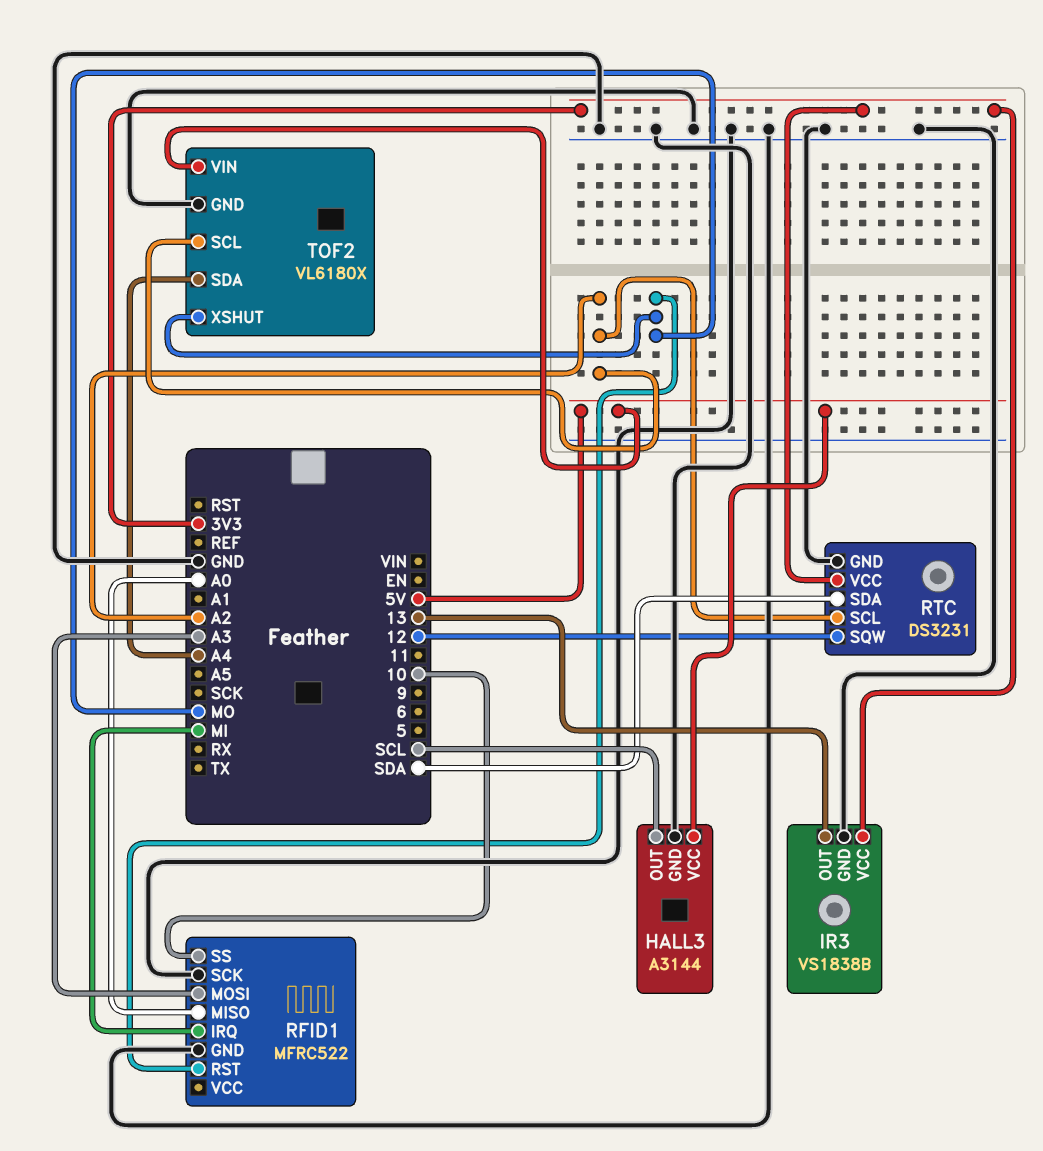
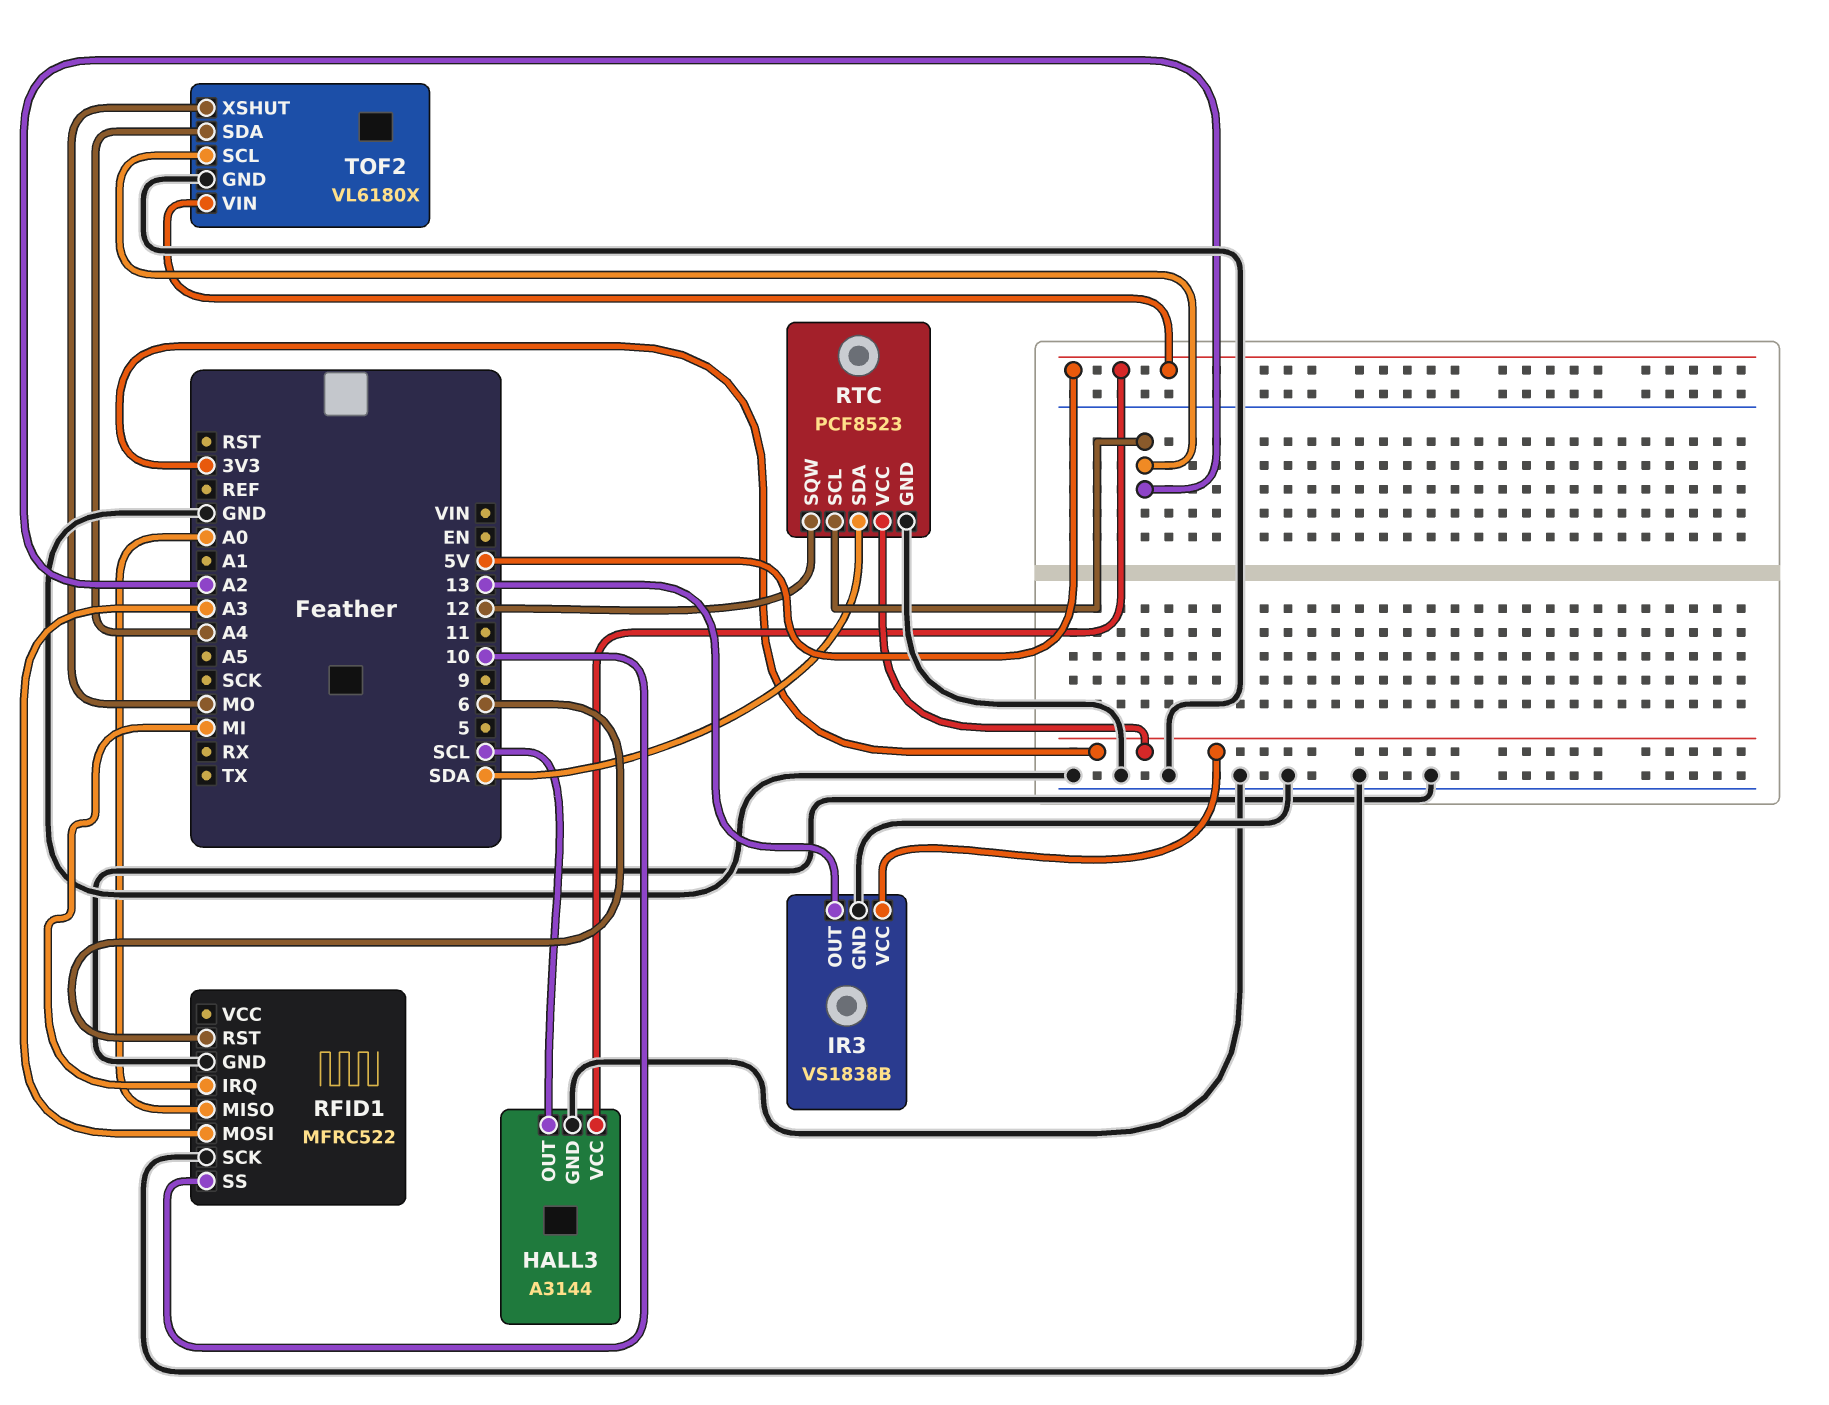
RFID1 pin RST: MO -> 6
RTC: DS3231 -> PCF8523

